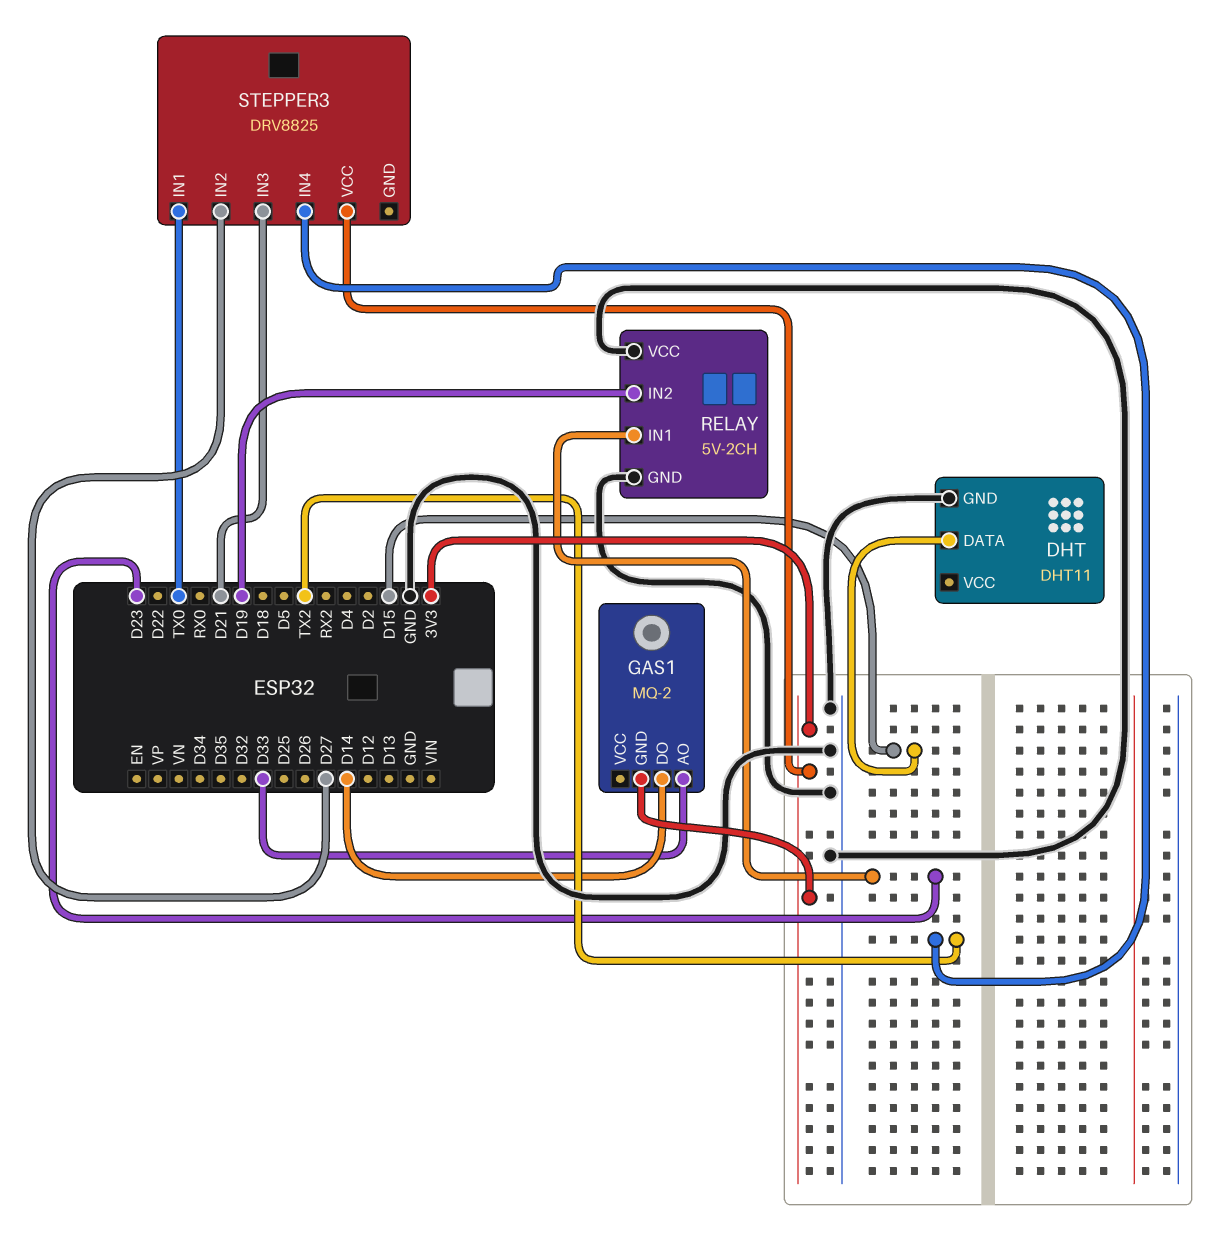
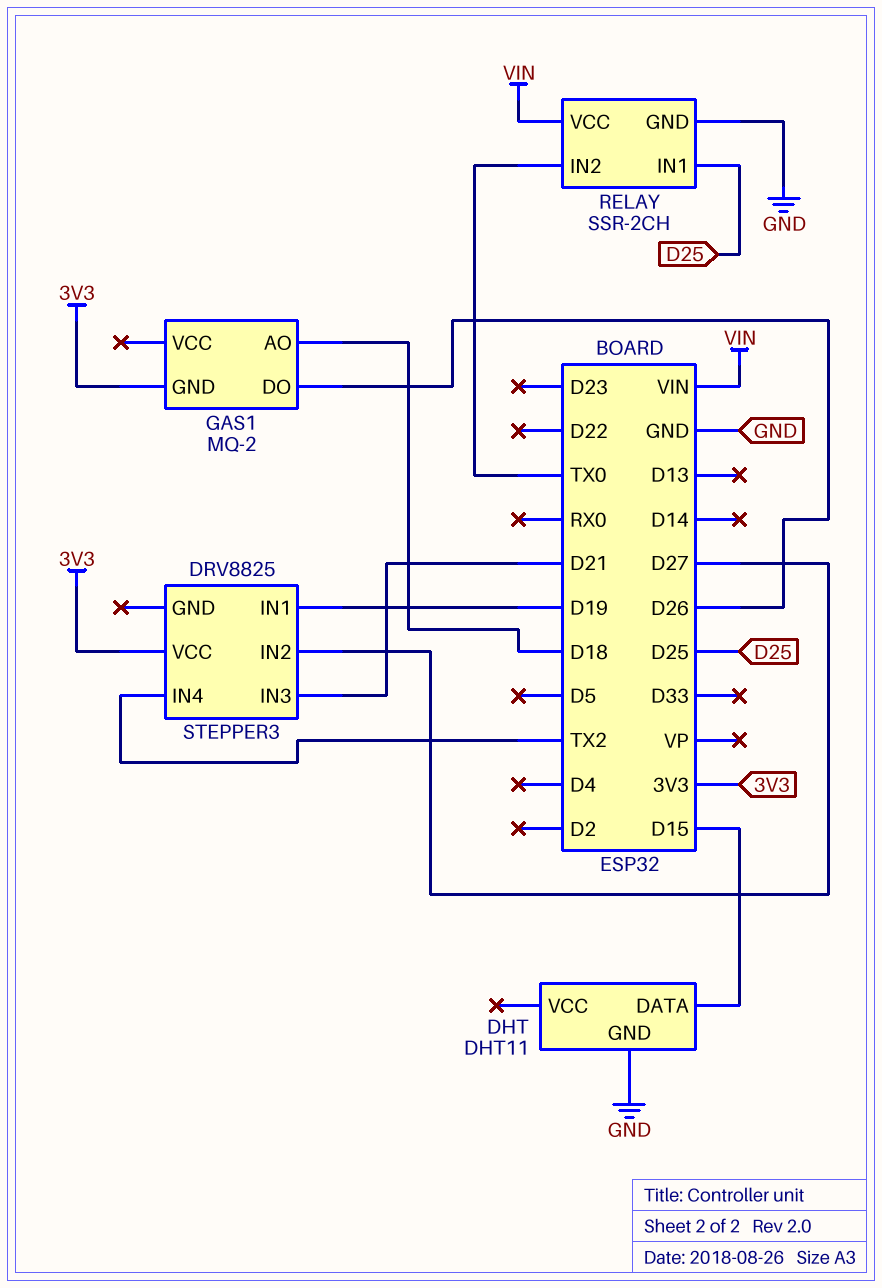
GAS1 pin AO: D33 -> D18
GAS1 pin DO: D14 -> D26
RELAY: 5V-2CH -> SSR-2CH
RELAY pin IN1: D23 -> D25
RELAY pin IN2: D19 -> TX0
RELAY pin VCC: GND -> VIN
STEPPER3 pin IN1: TX0 -> D19

